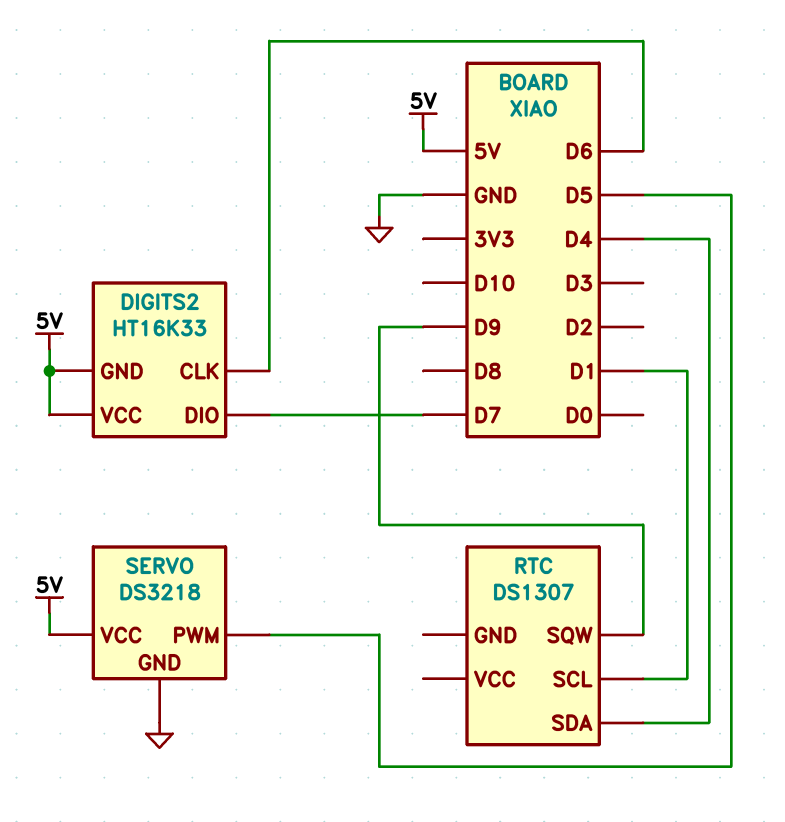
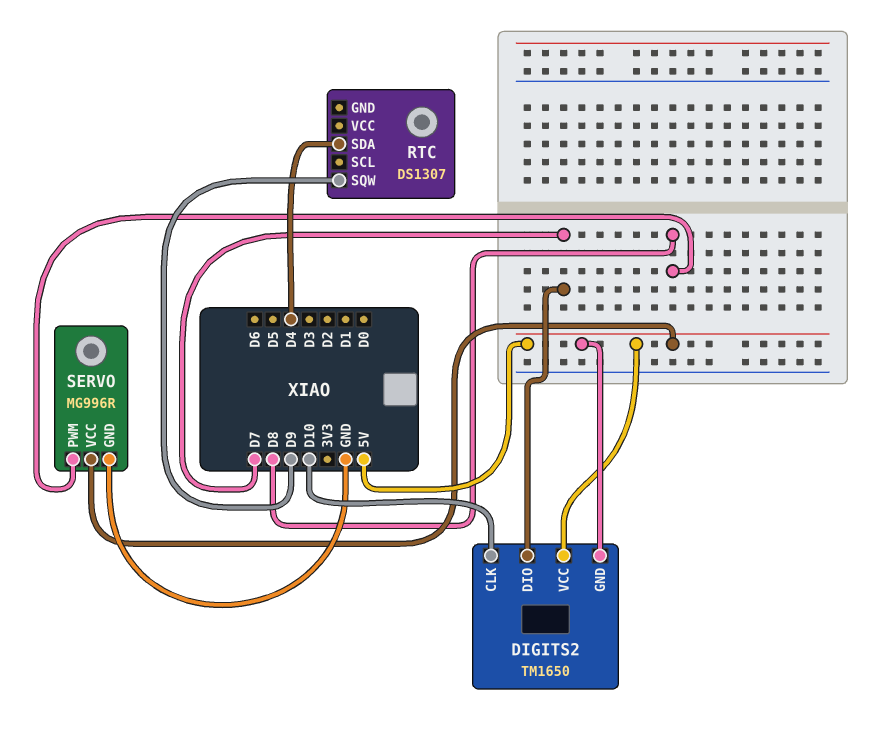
DIGITS2: HT16K33 -> TM1650
DIGITS2 pin CLK: D6 -> D10
RTC pin SCL: D1 -> none
SERVO: DS3218 -> MG996R
SERVO pin PWM: D5 -> D8

